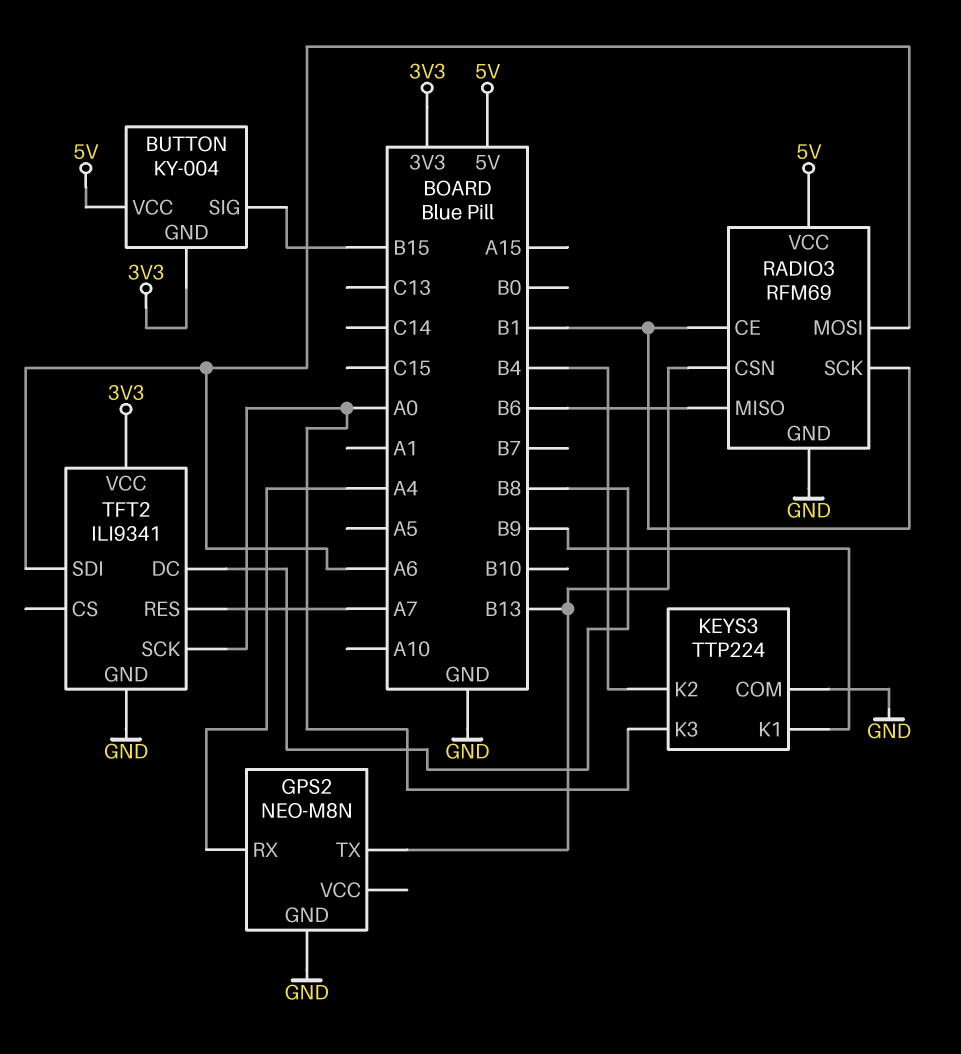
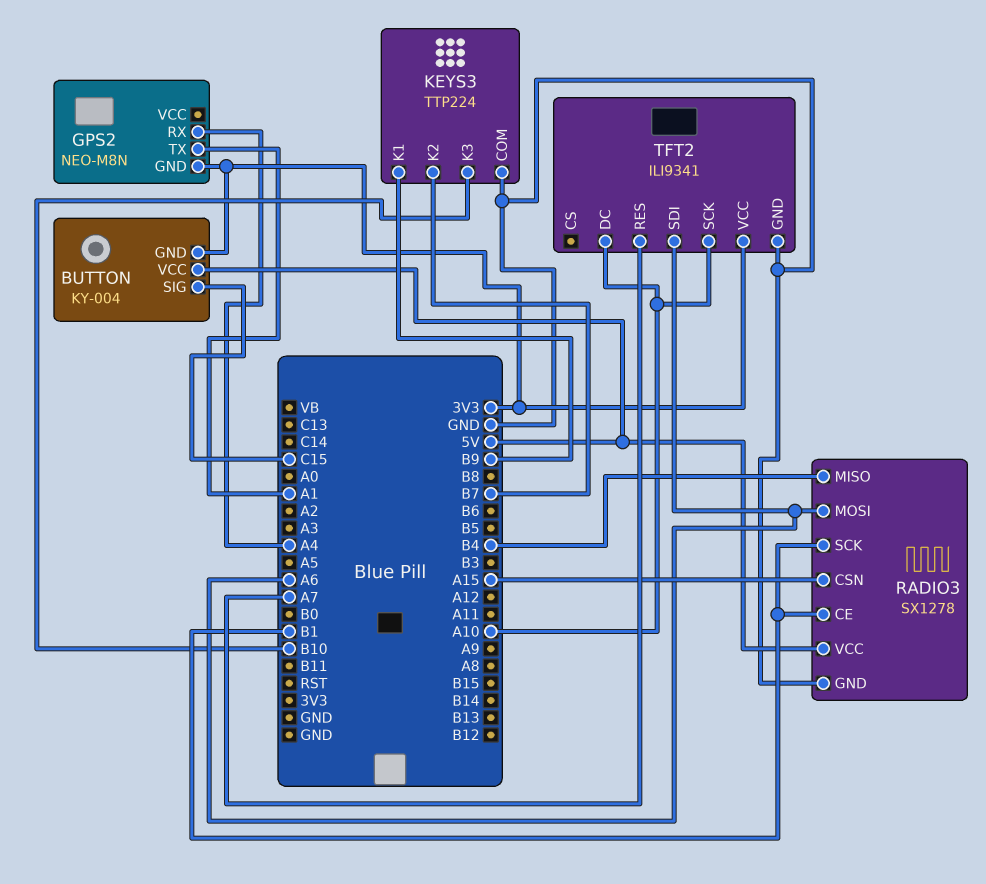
BUTTON pin SIG: B15 -> C15
GPS2 pin GND: GND -> 3V3
GPS2 pin TX: B13 -> A1
KEYS3 pin K2: B4 -> B7
KEYS3 pin K3: A0 -> B10
RADIO3: RFM69 -> SX1278
RADIO3 pin CSN: B13 -> A15
RADIO3 pin MISO: B6 -> B4
TFT2 pin DC: B8 -> A10
TFT2 pin SCK: A0 -> A10

